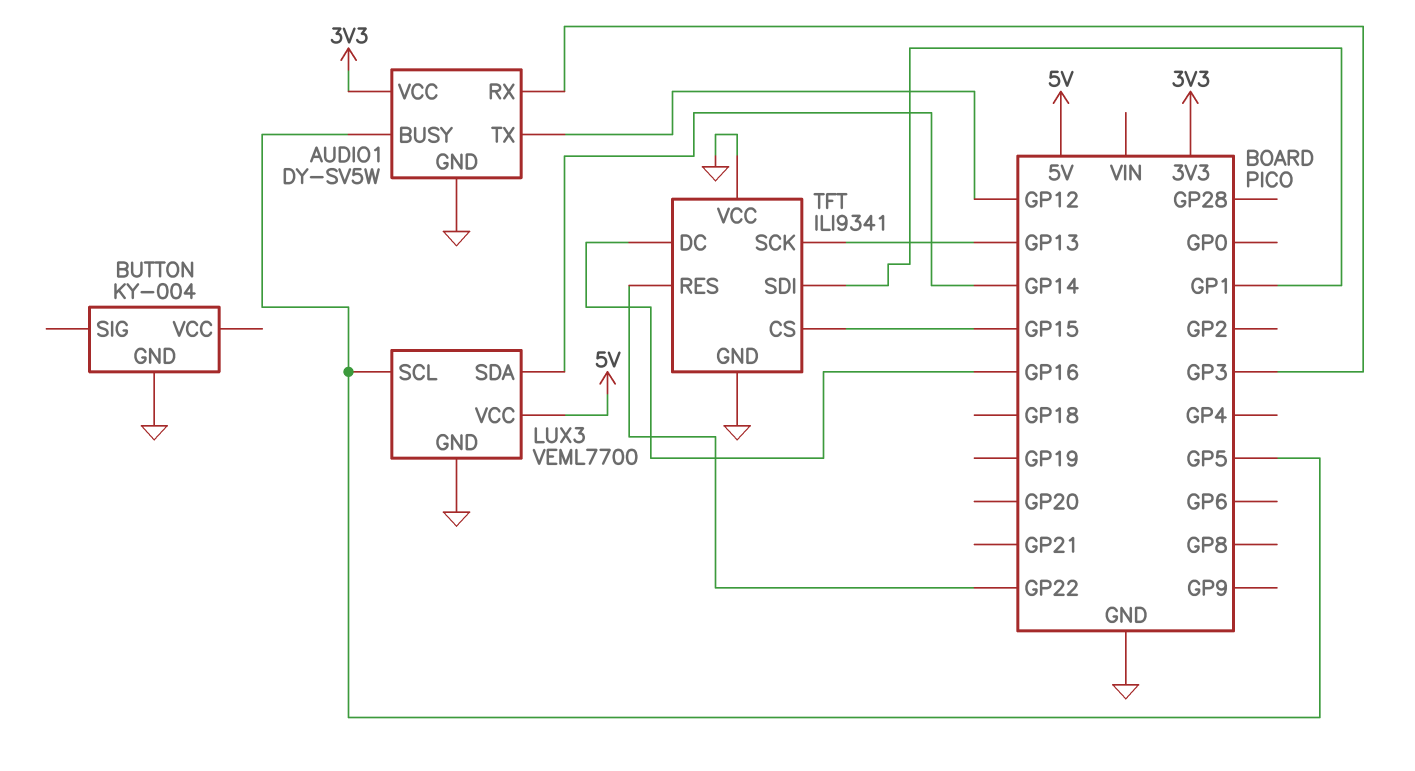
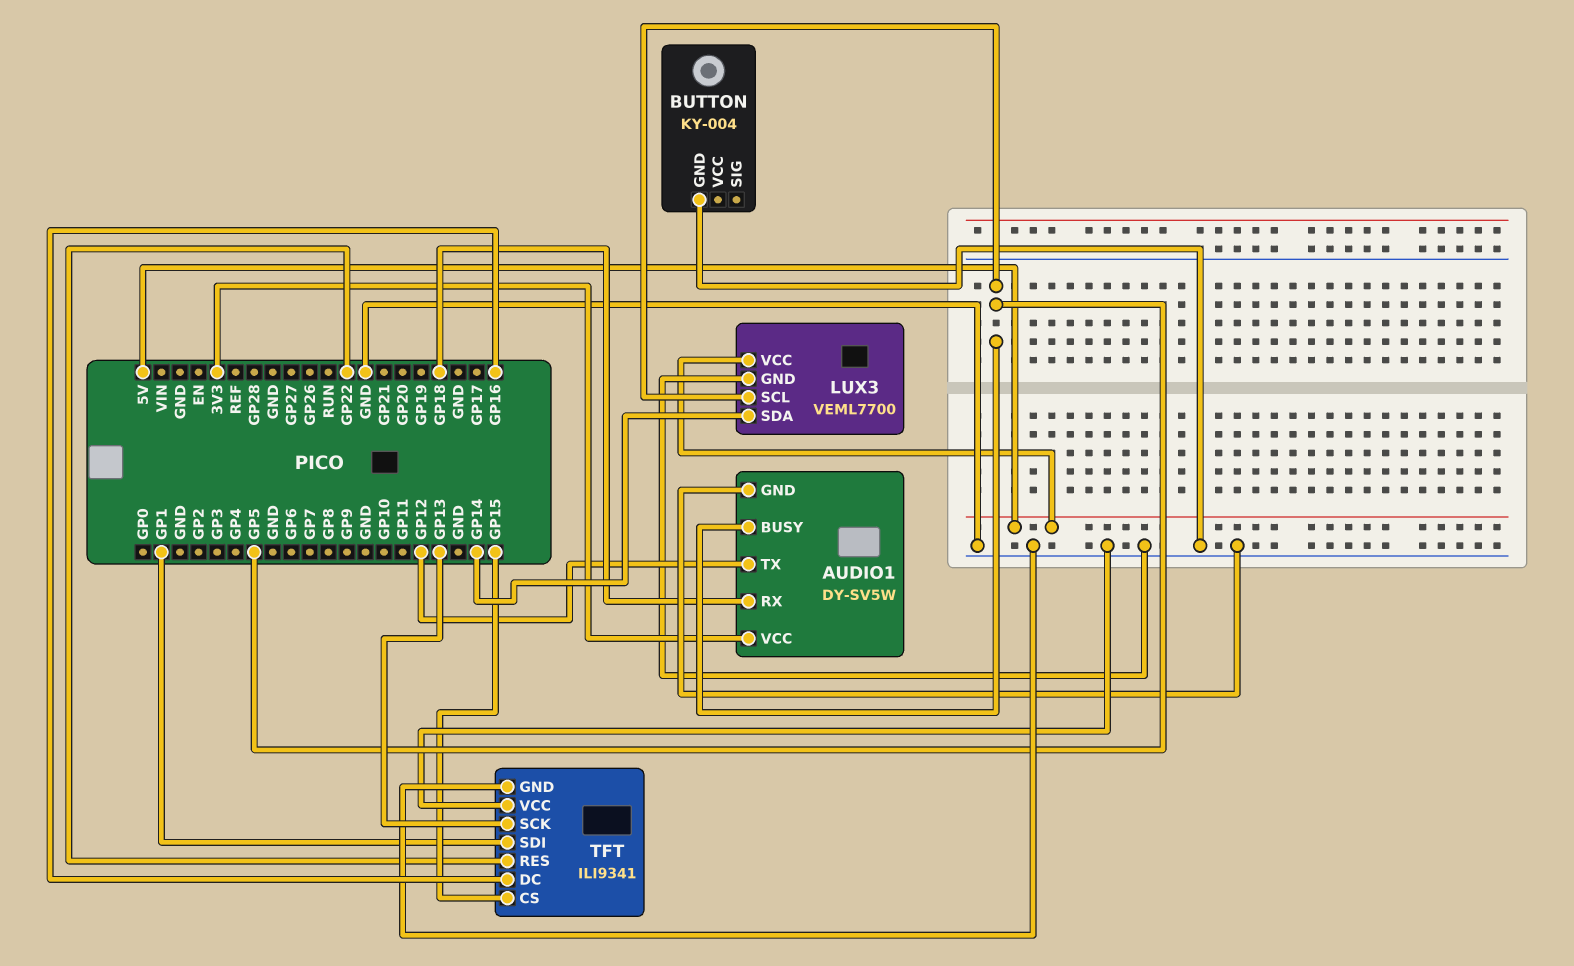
AUDIO1 pin RX: GP3 -> GP18

